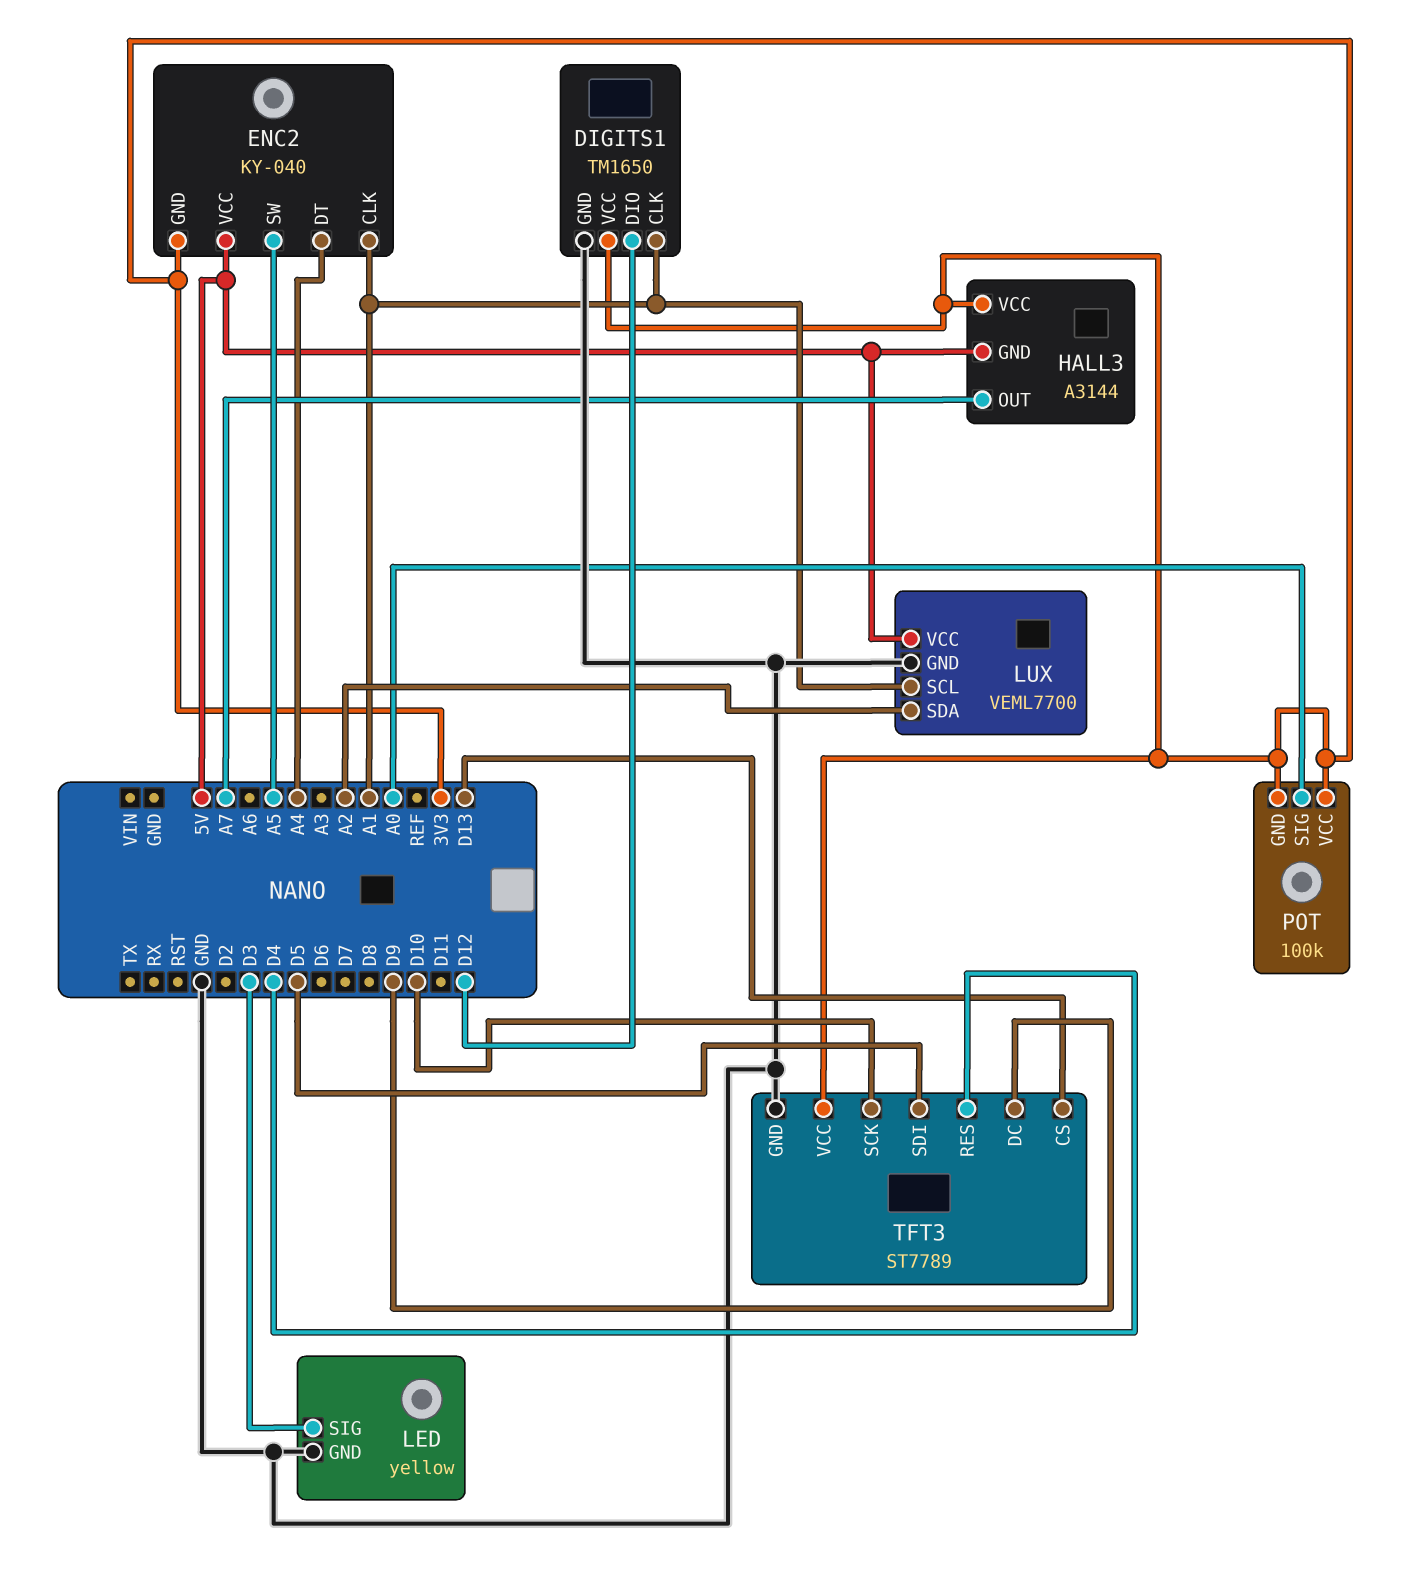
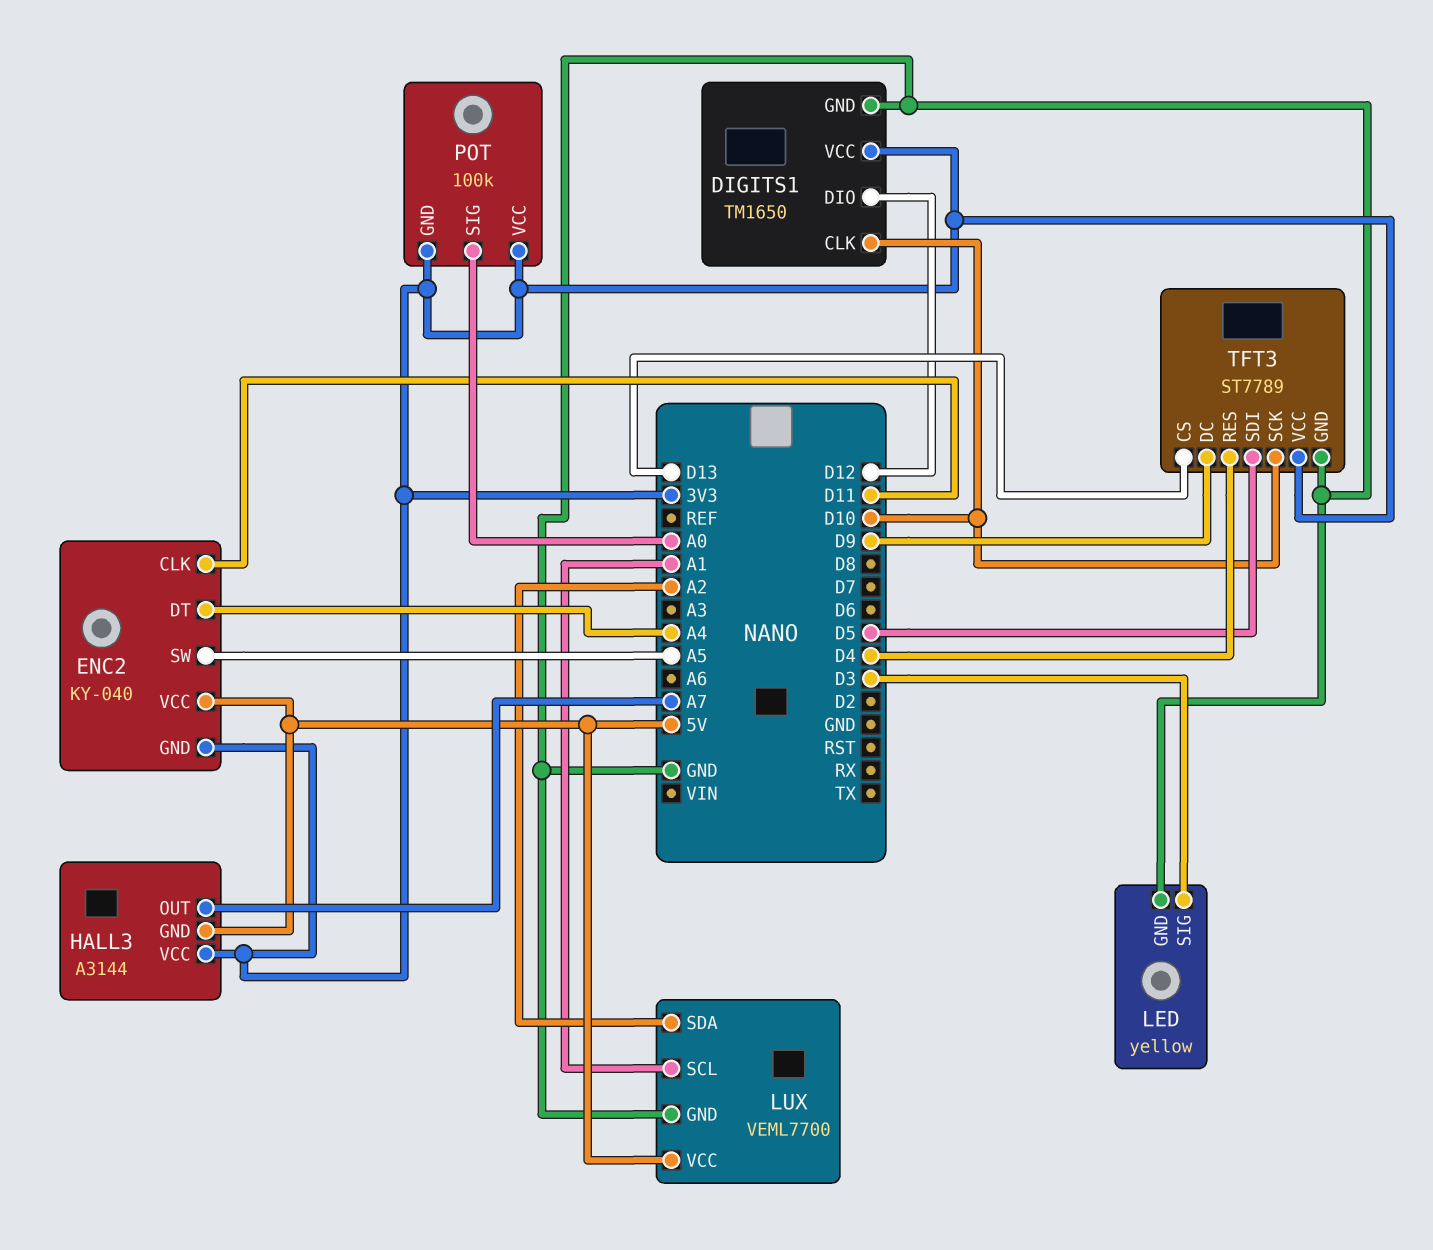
DIGITS1 pin CLK: A1 -> D10
ENC2 pin CLK: A1 -> D11

